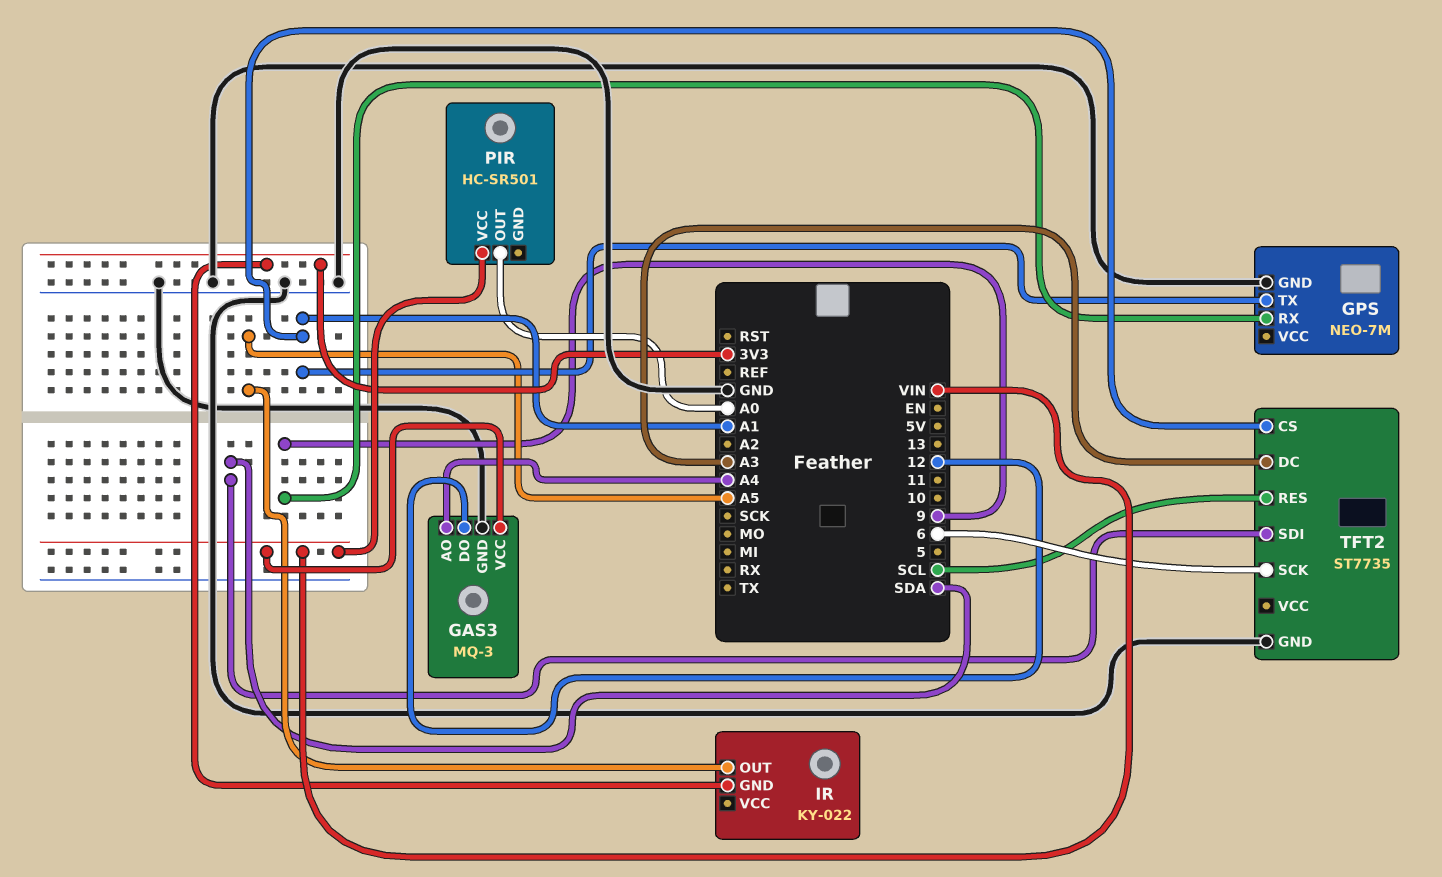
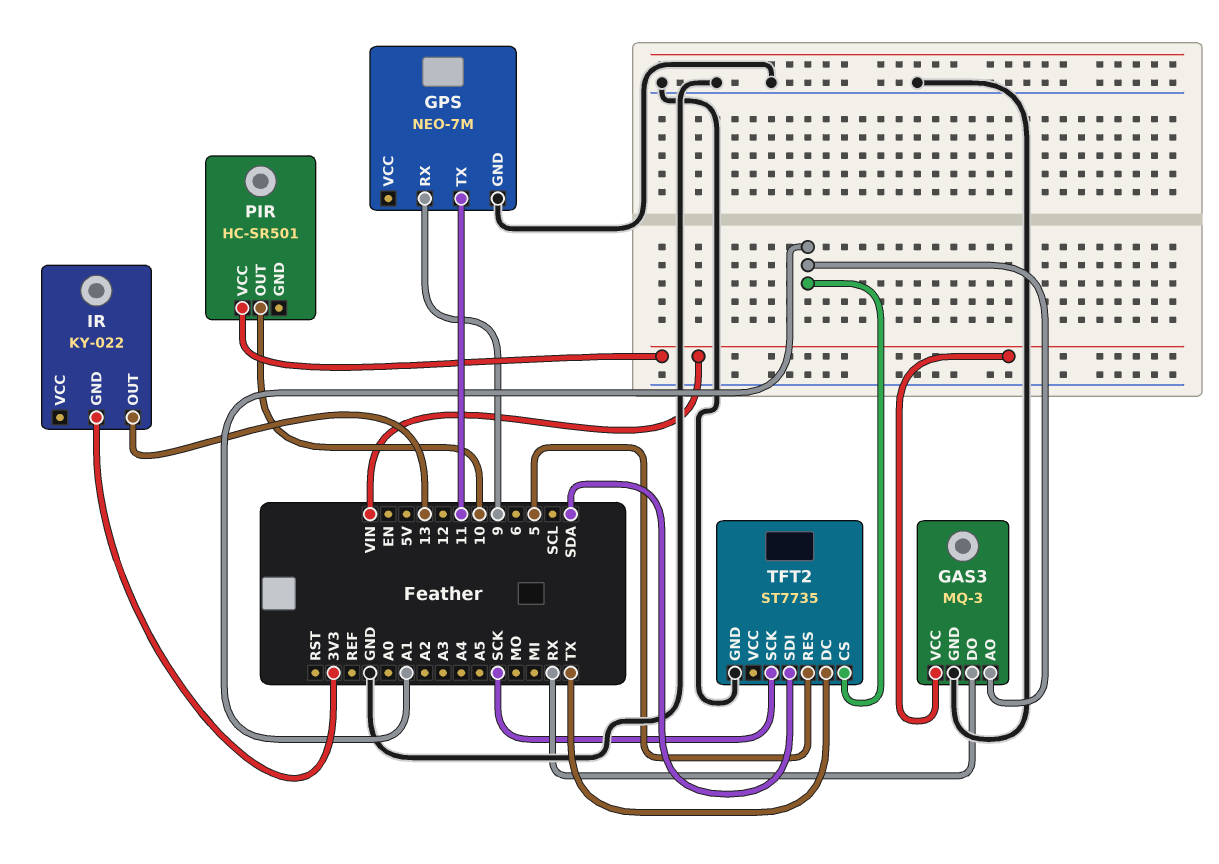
GAS3 pin AO: A4 -> A1
GAS3 pin DO: 12 -> RX
GPS pin TX: A1 -> 11
IR pin OUT: A5 -> 13
PIR pin OUT: A0 -> 10
TFT2 pin DC: A3 -> TX
TFT2 pin RES: SCL -> 5
TFT2 pin SCK: 6 -> SCK

